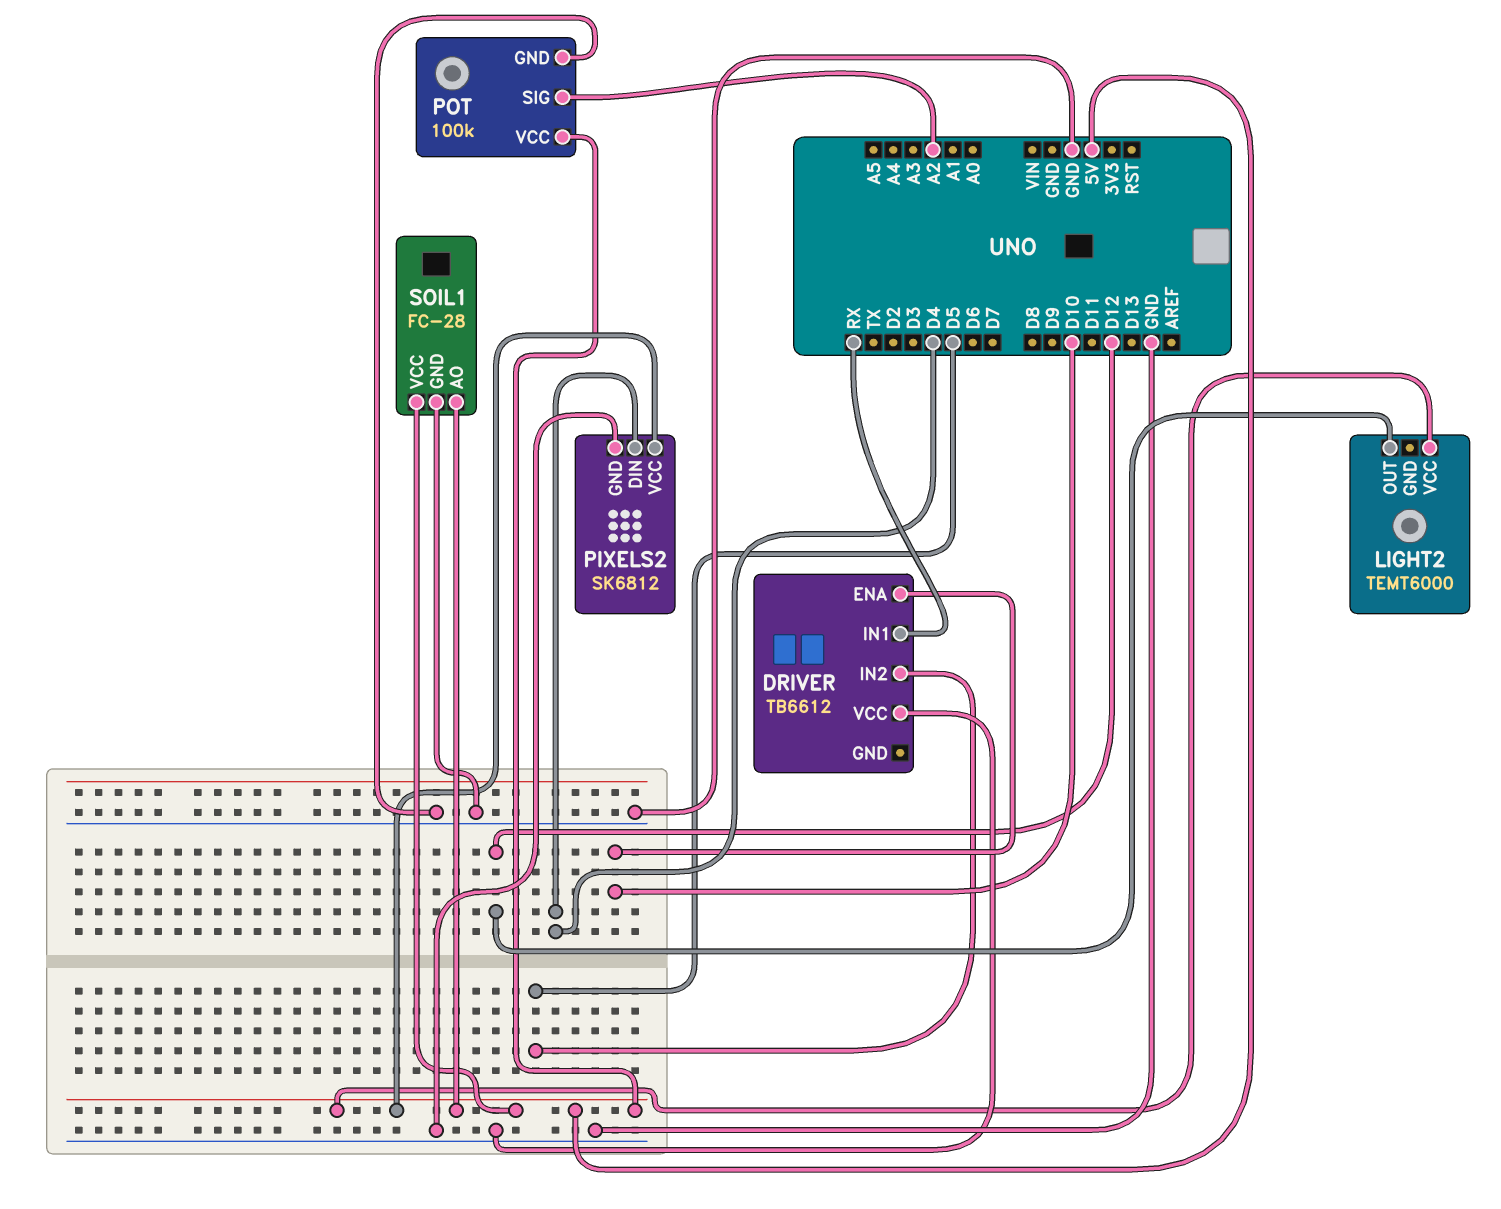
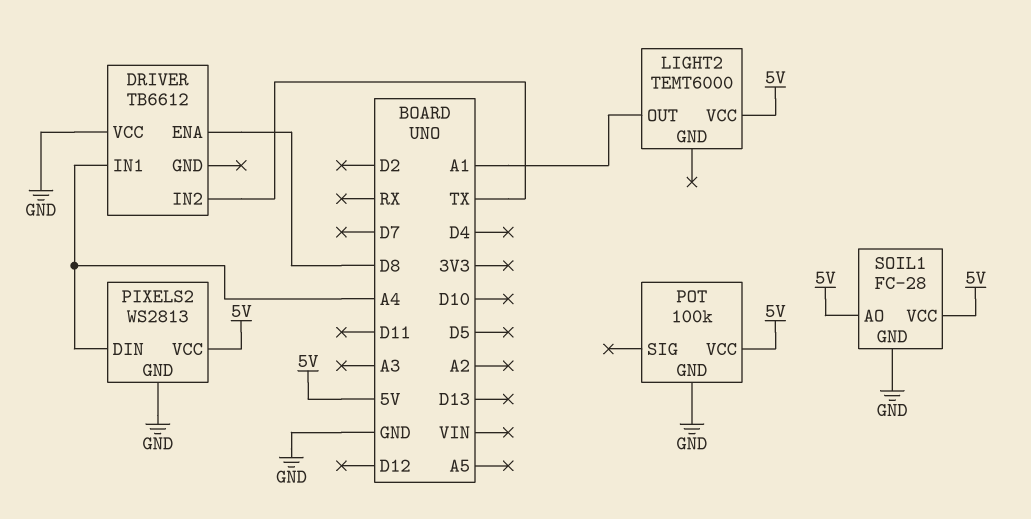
DRIVER pin ENA: D10 -> D8
DRIVER pin IN1: RX -> A4
DRIVER pin IN2: D5 -> TX
LIGHT2 pin OUT: D12 -> A1
PIXELS2: SK6812 -> WS2813
PIXELS2 pin DIN: D4 -> A4
POT pin SIG: A2 -> none

